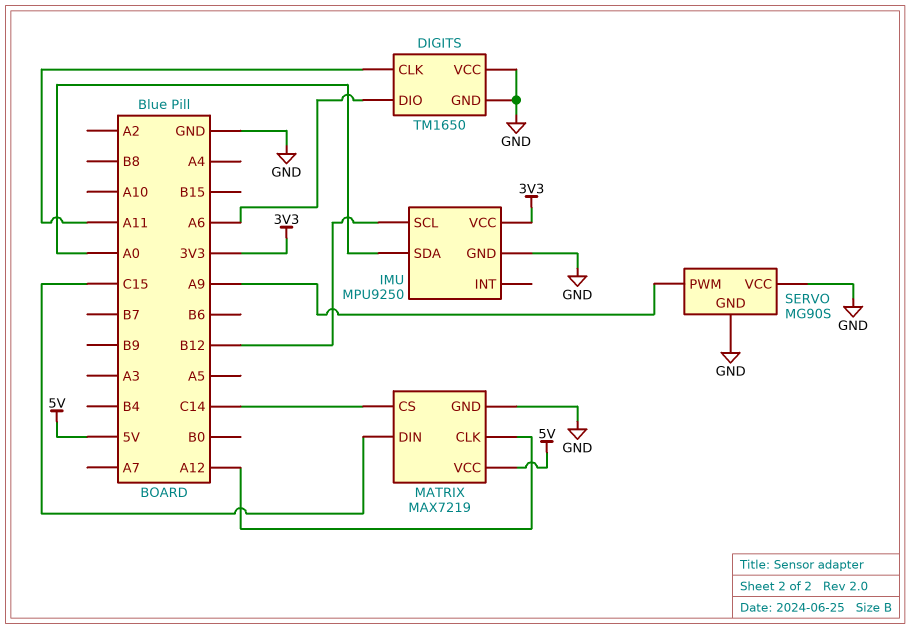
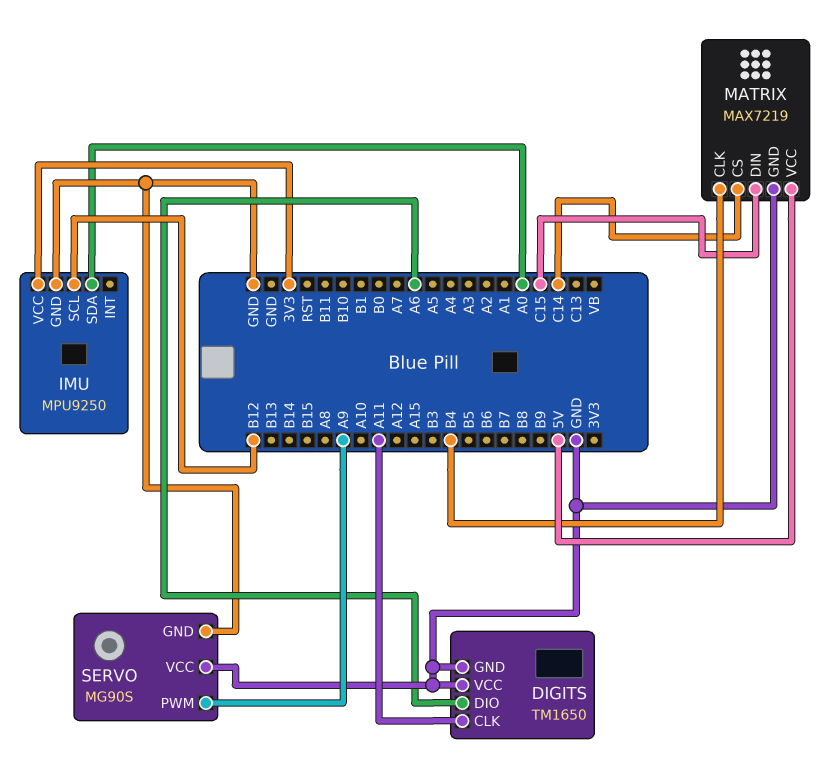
MATRIX pin CLK: A12 -> B4

